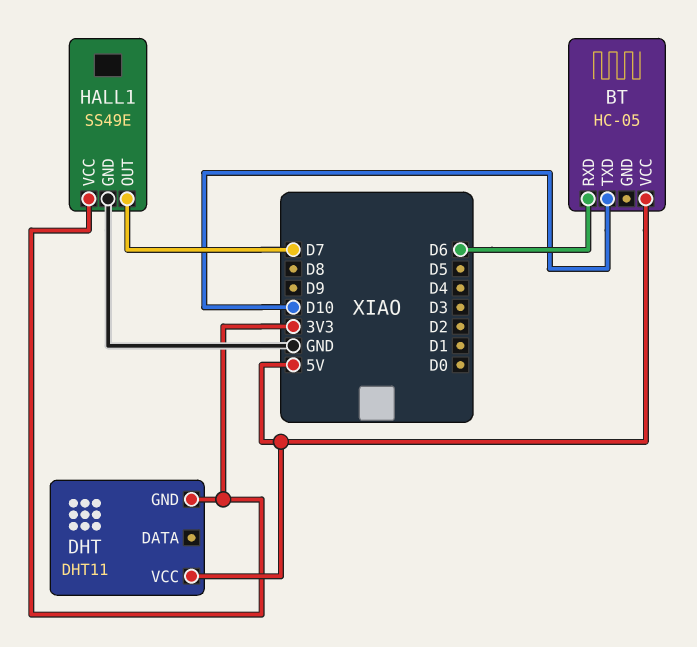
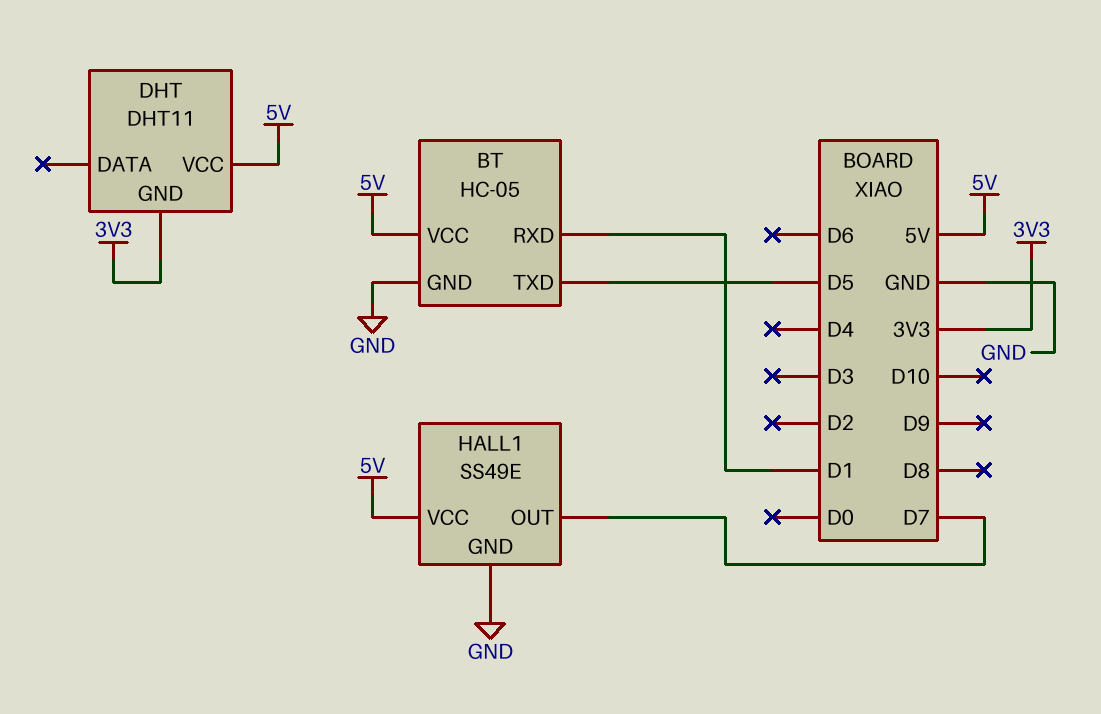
BT pin GND: none -> GND
BT pin RXD: D6 -> D1
BT pin TXD: D10 -> D5
HALL1 pin VCC: 3V3 -> 5V

